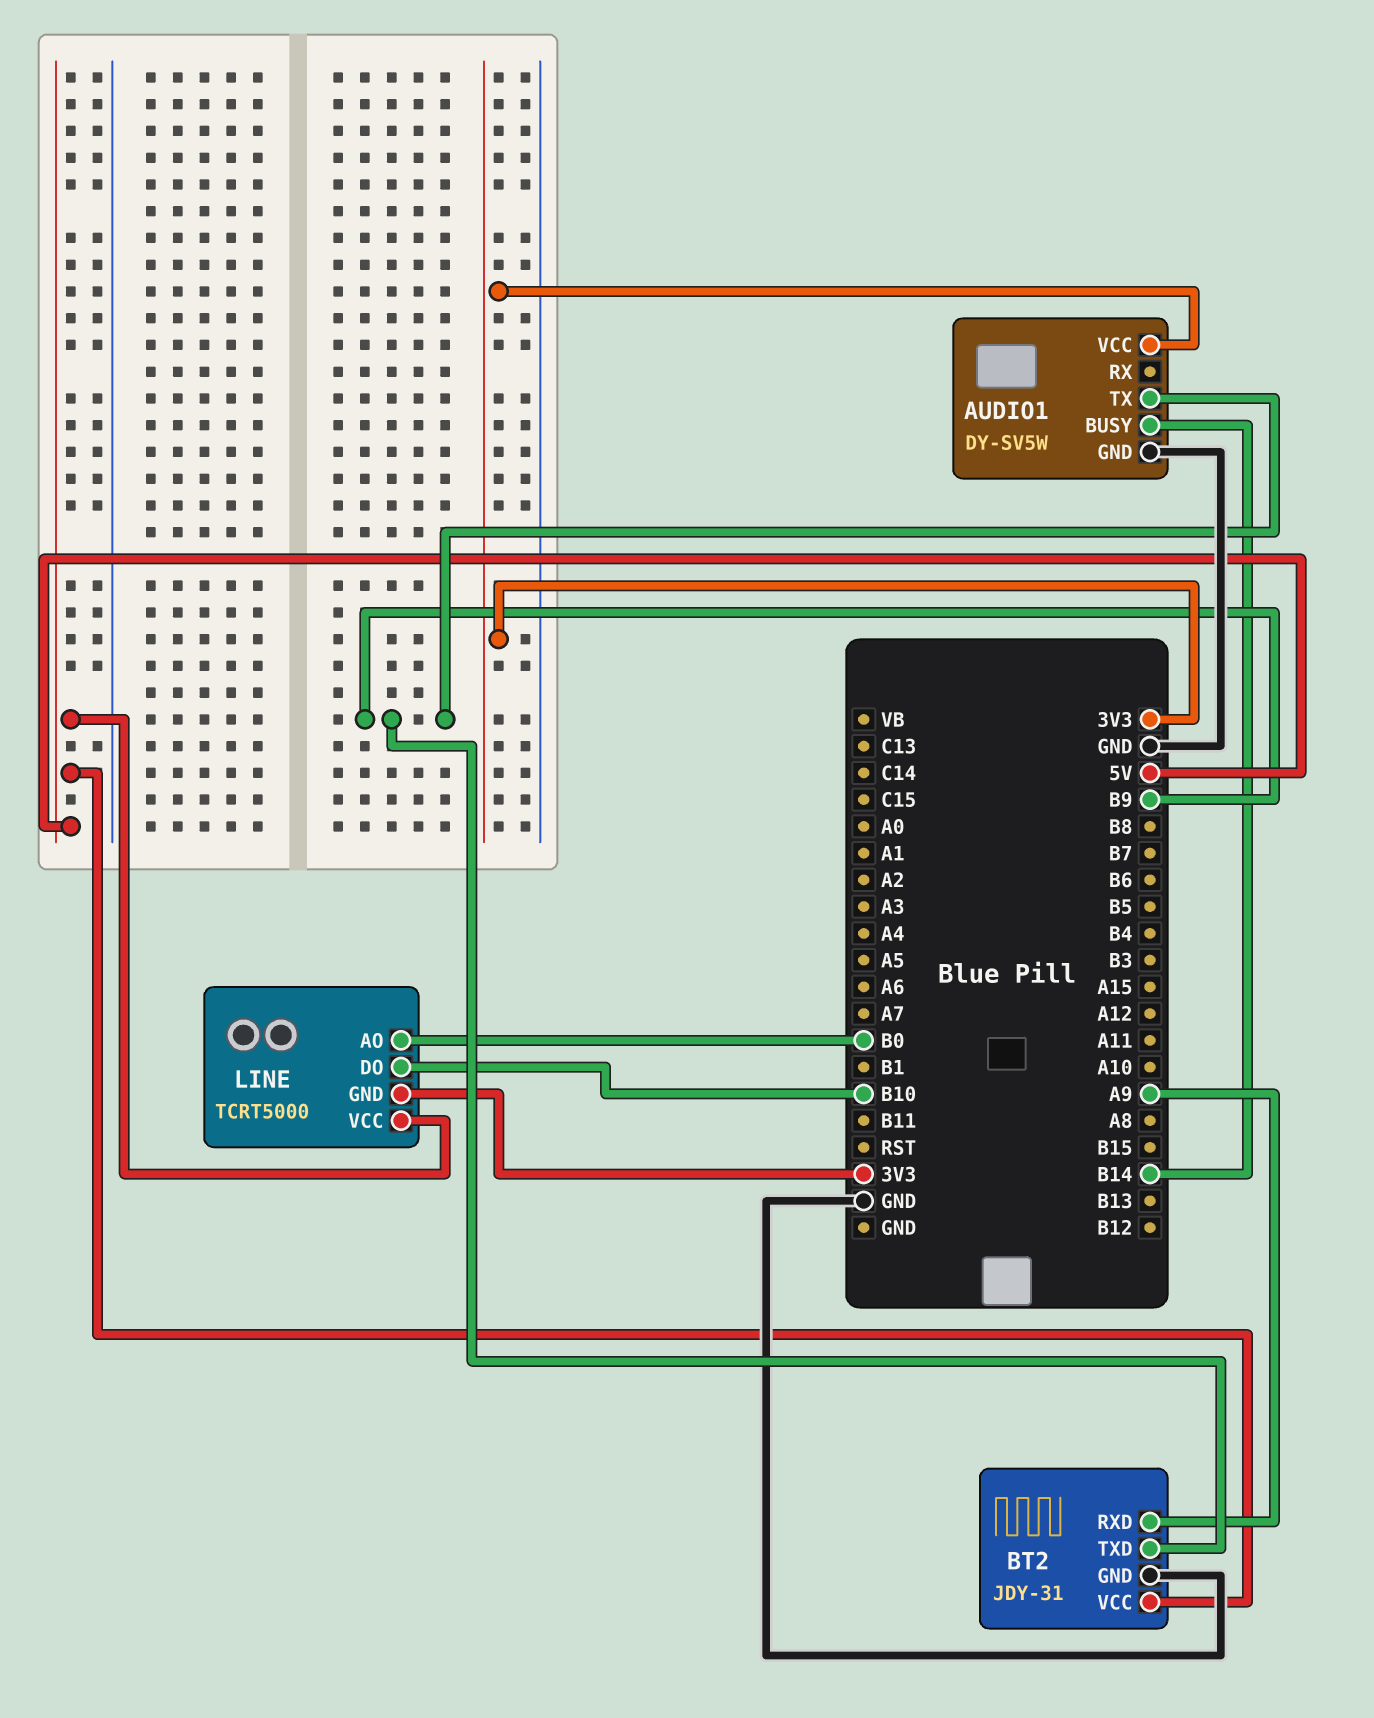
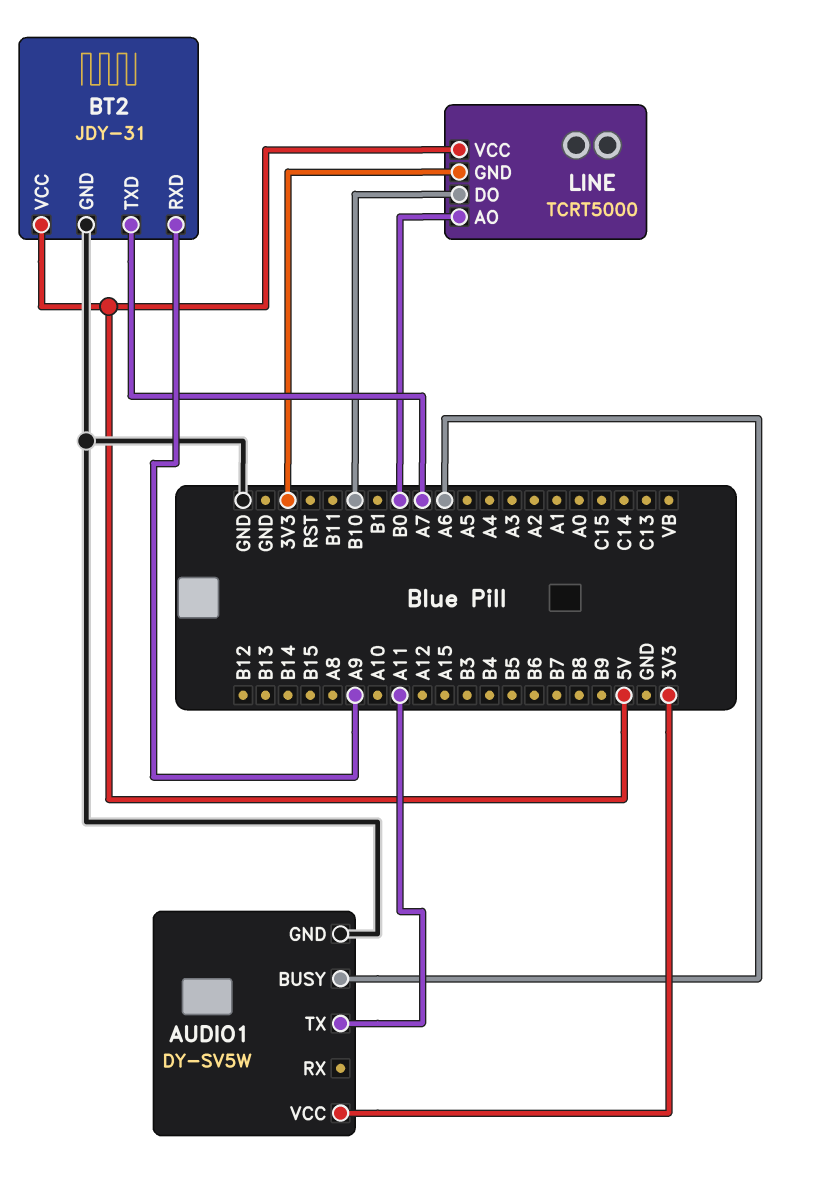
AUDIO1 pin BUSY: B14 -> A6
AUDIO1 pin TX: B9 -> A11
BT2 pin TXD: B9 -> A7

